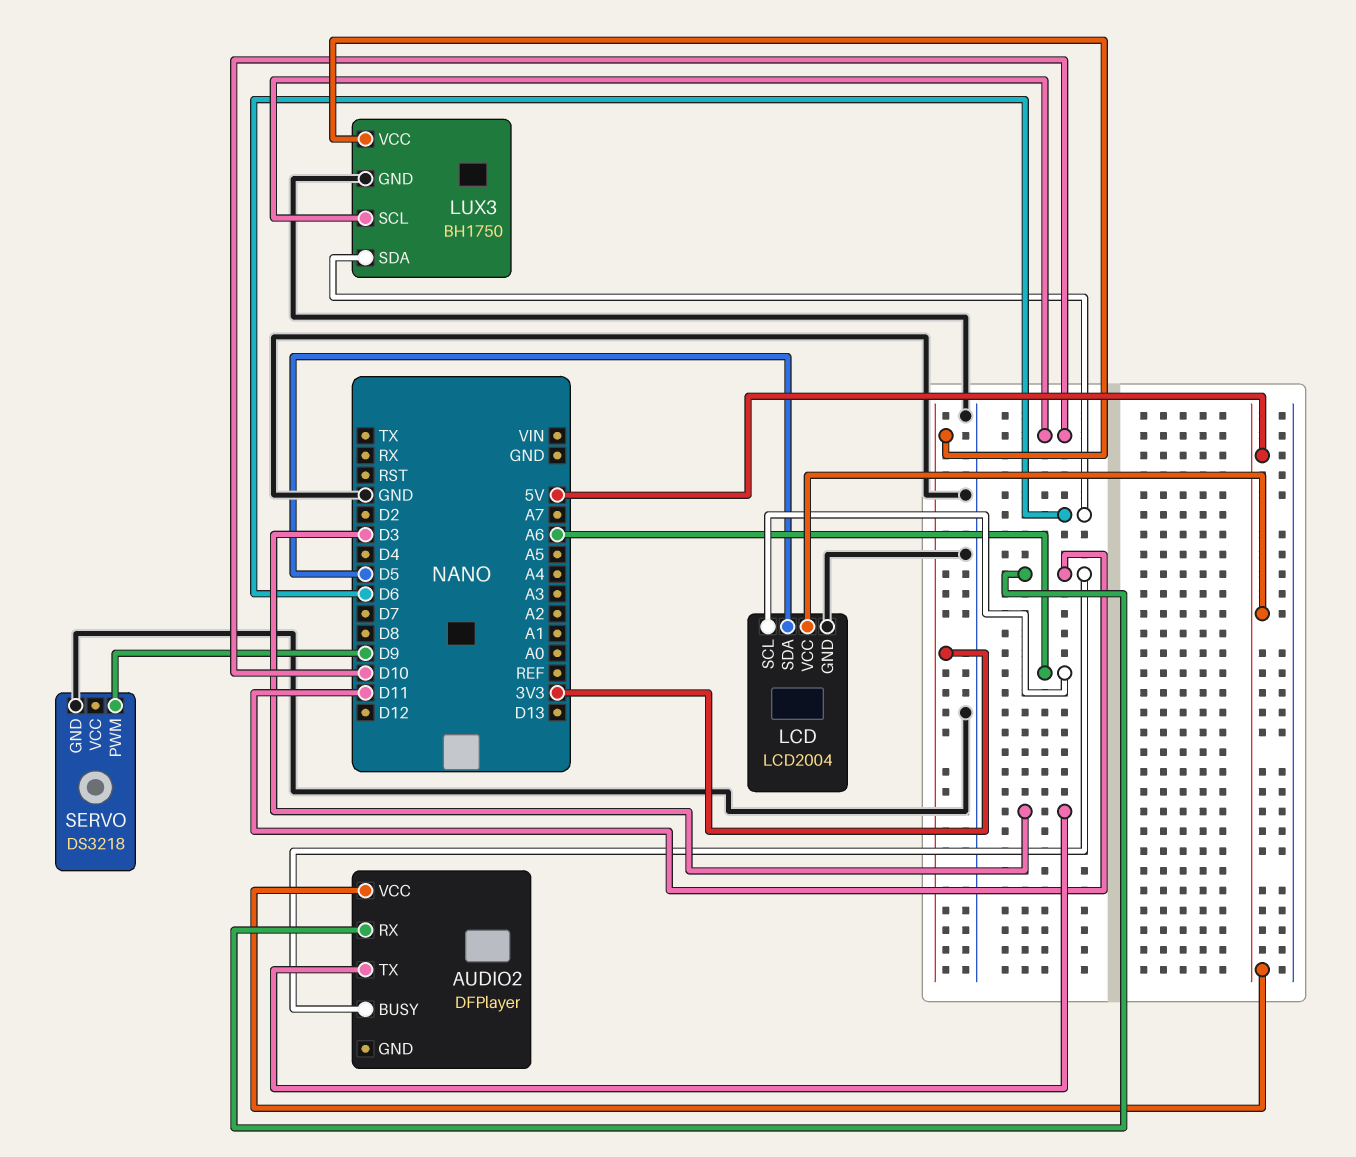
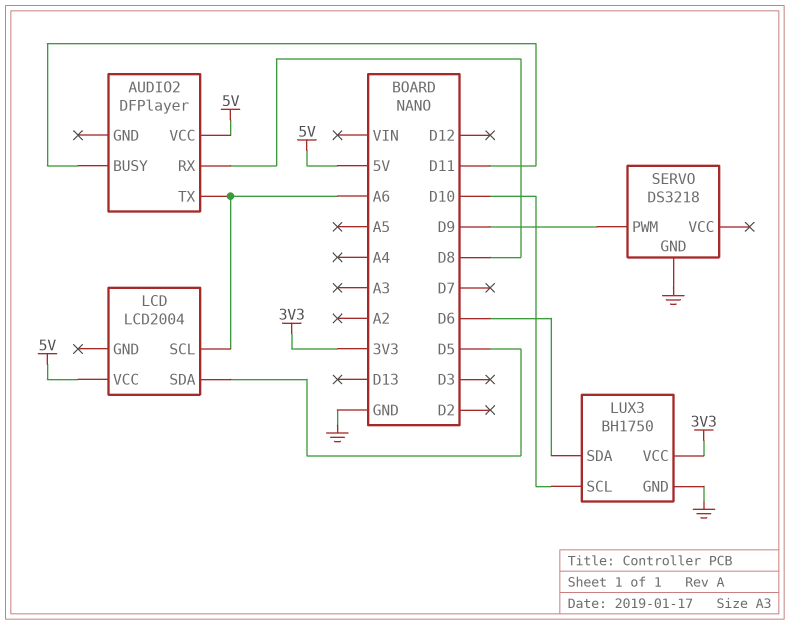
AUDIO2 pin RX: D11 -> D8
AUDIO2 pin TX: D3 -> A6
LCD pin GND: GND -> none

